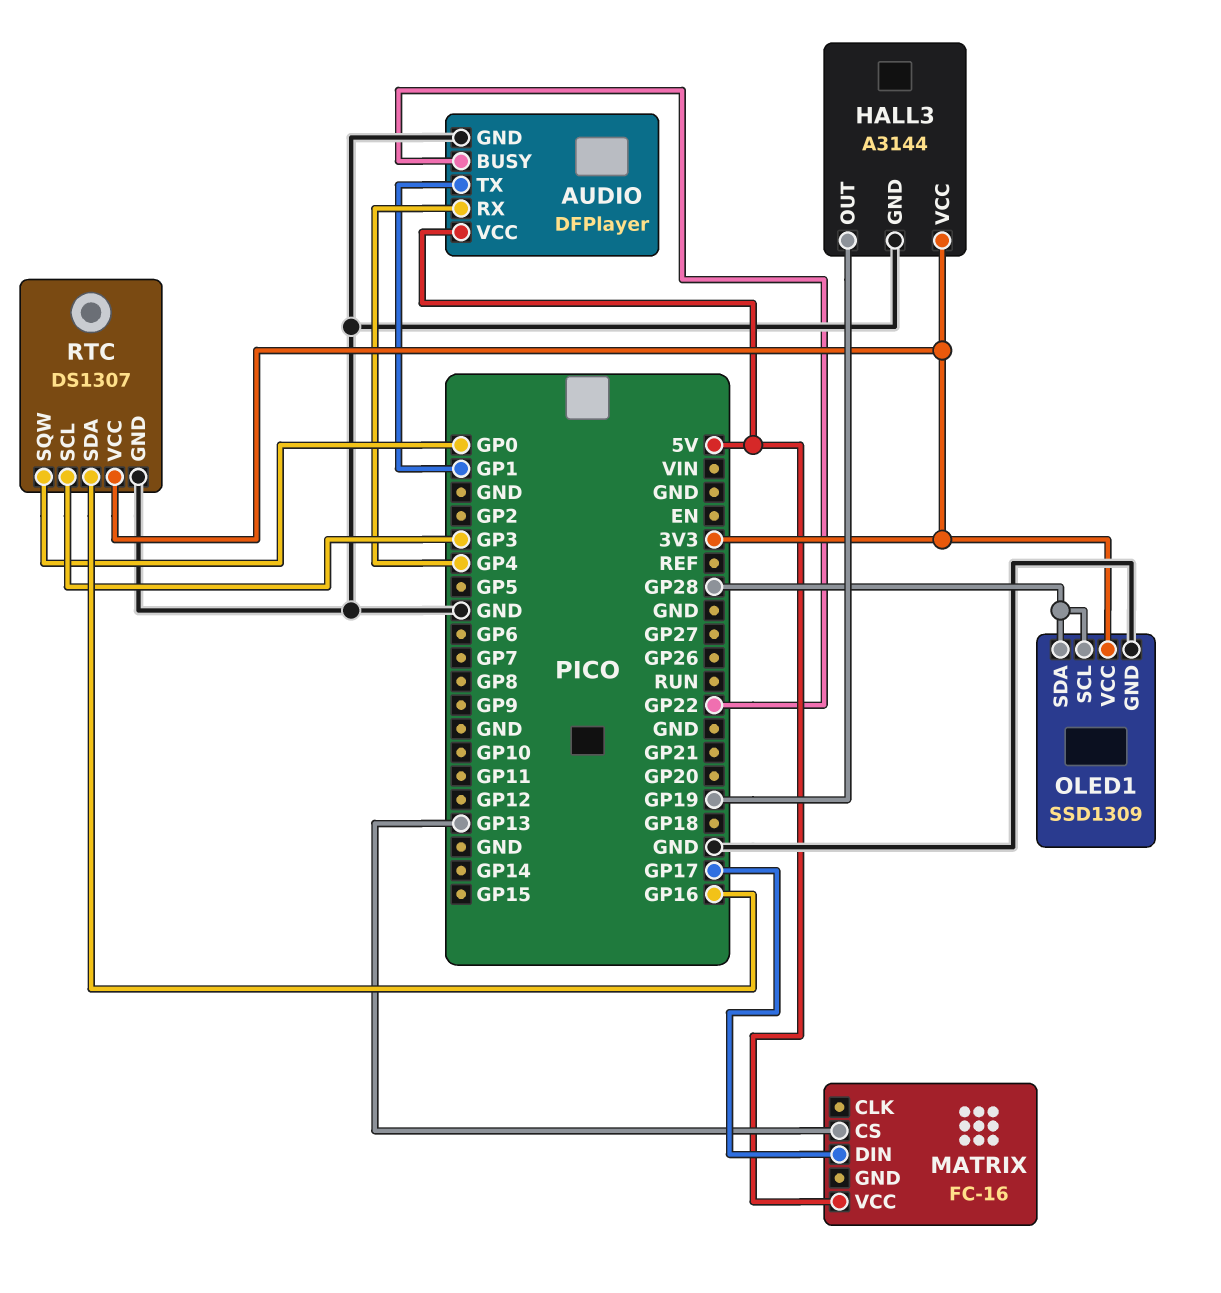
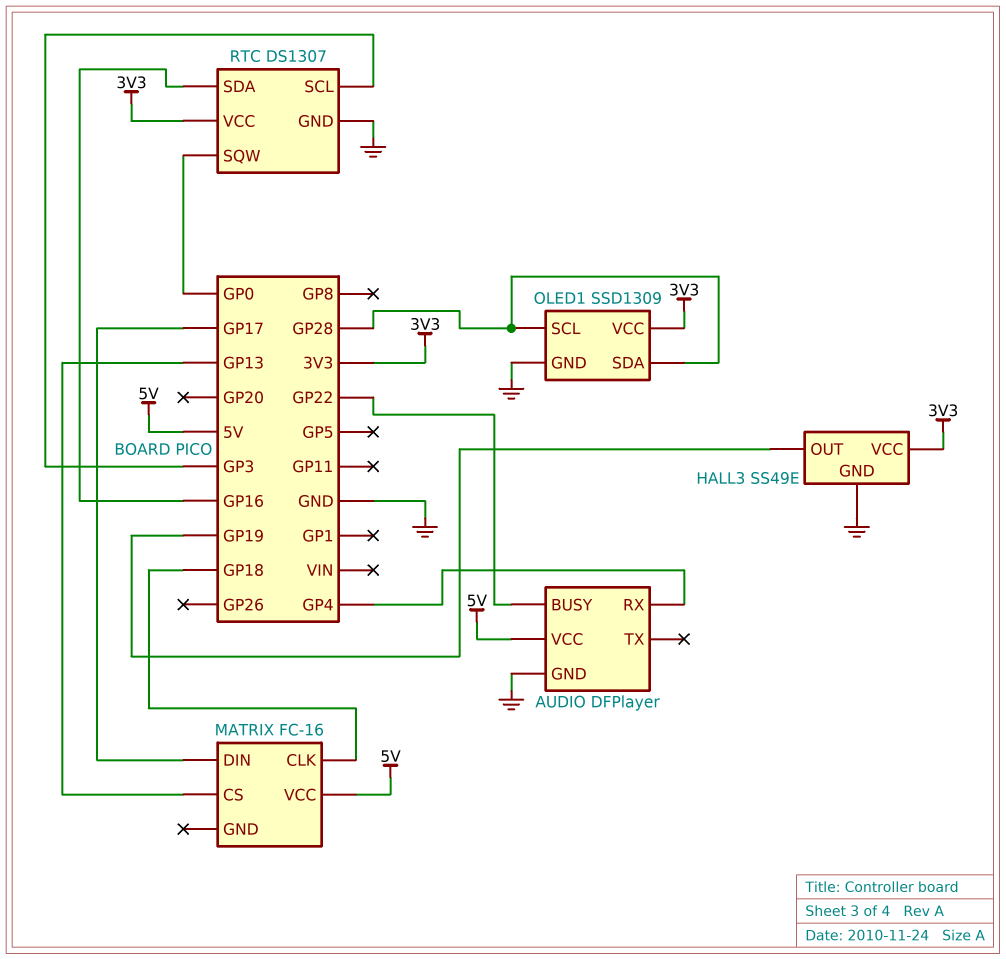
AUDIO pin TX: GP1 -> none
HALL3: A3144 -> SS49E
MATRIX pin CLK: none -> GP18

